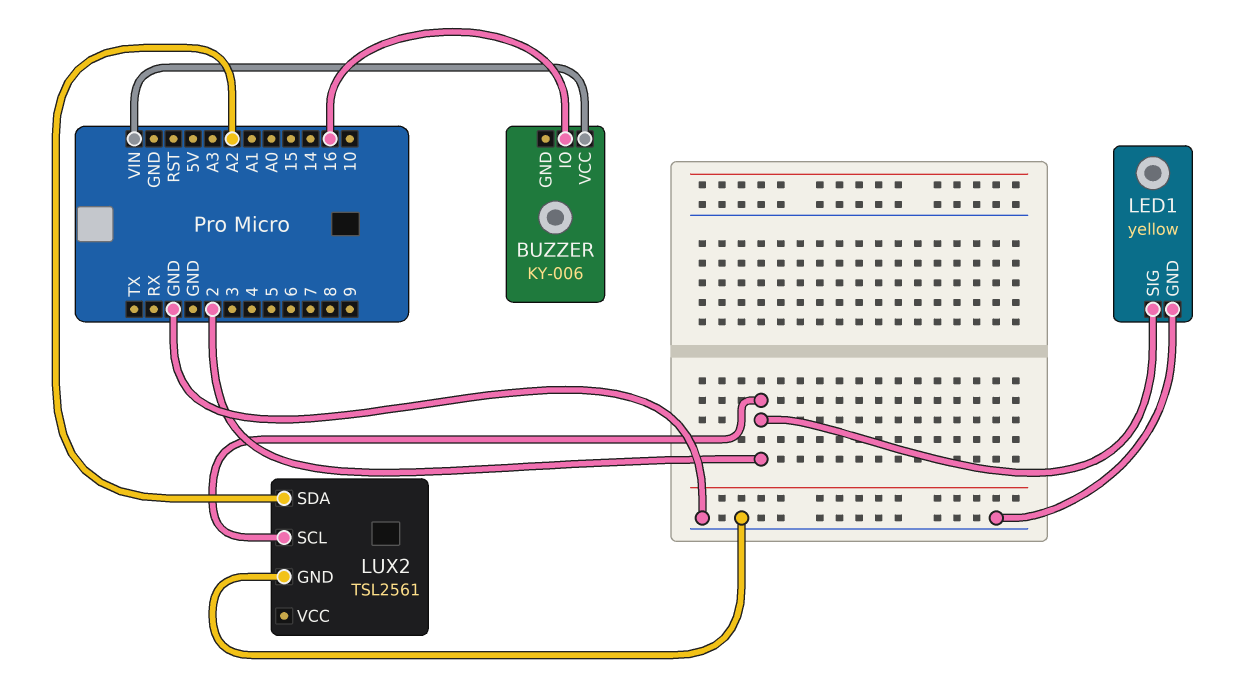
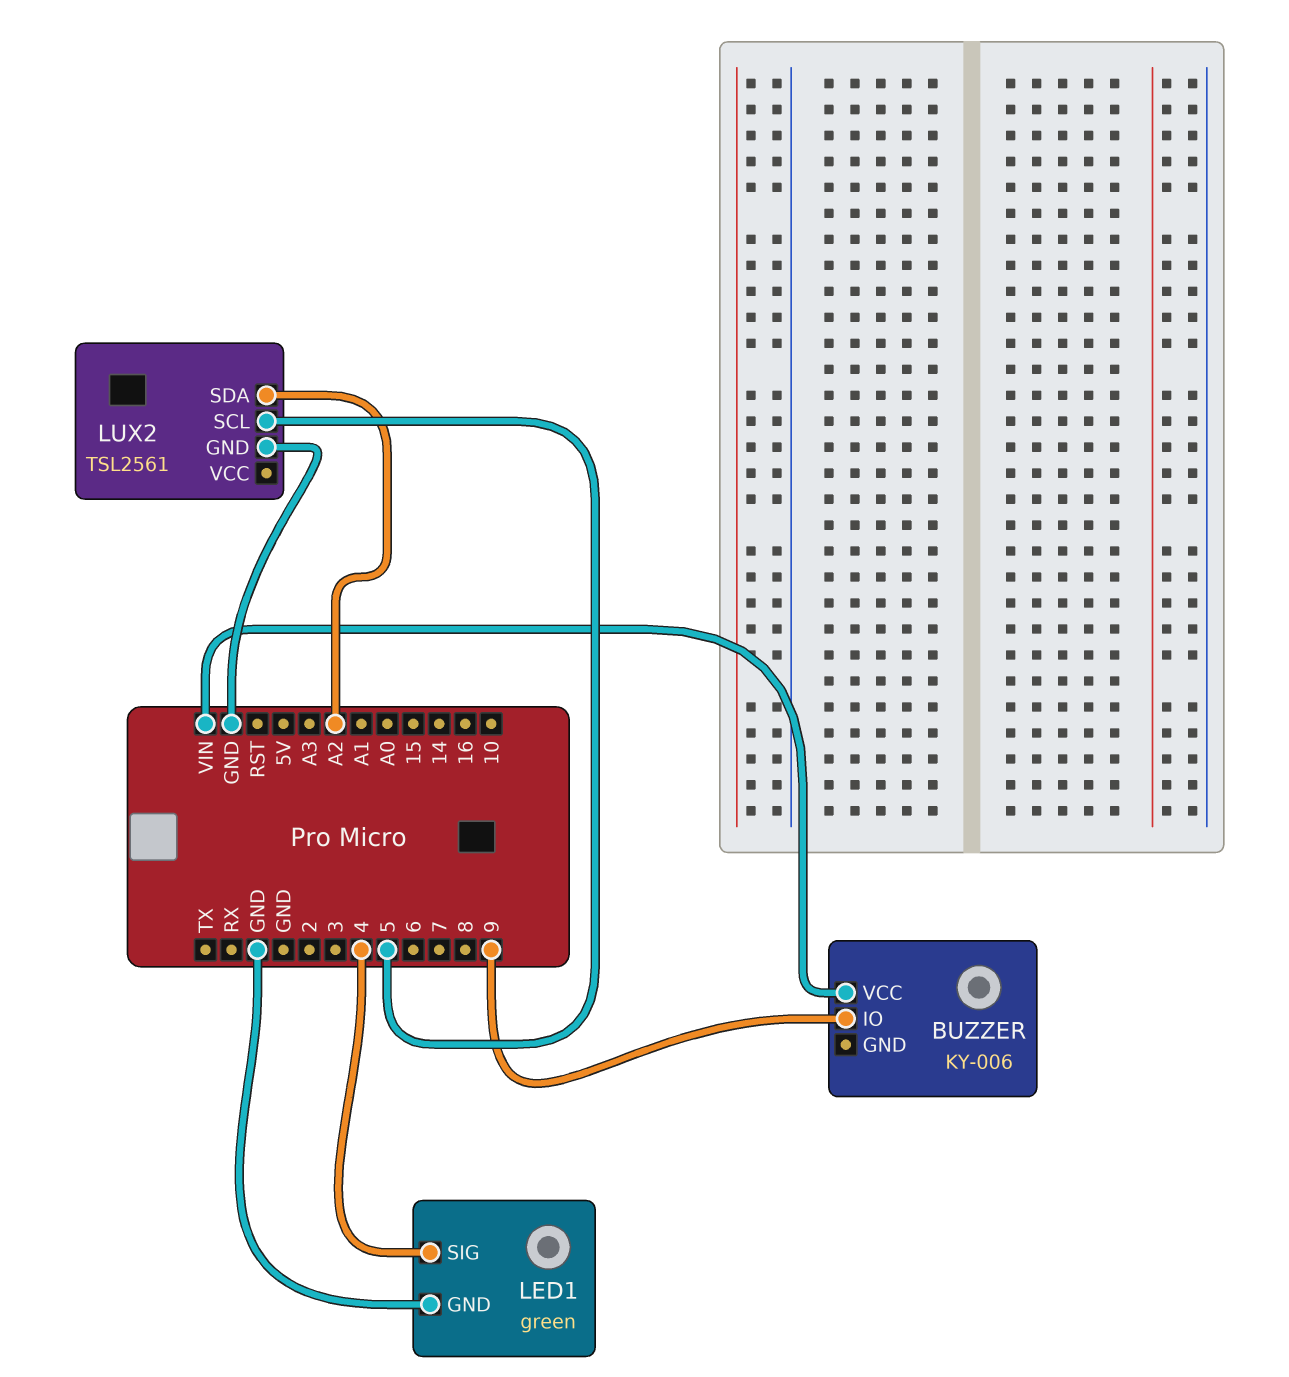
BUZZER pin IO: 16 -> 9
LED1: yellow -> green
LED1 pin SIG: 2 -> 4
LUX2 pin SCL: 2 -> 5

